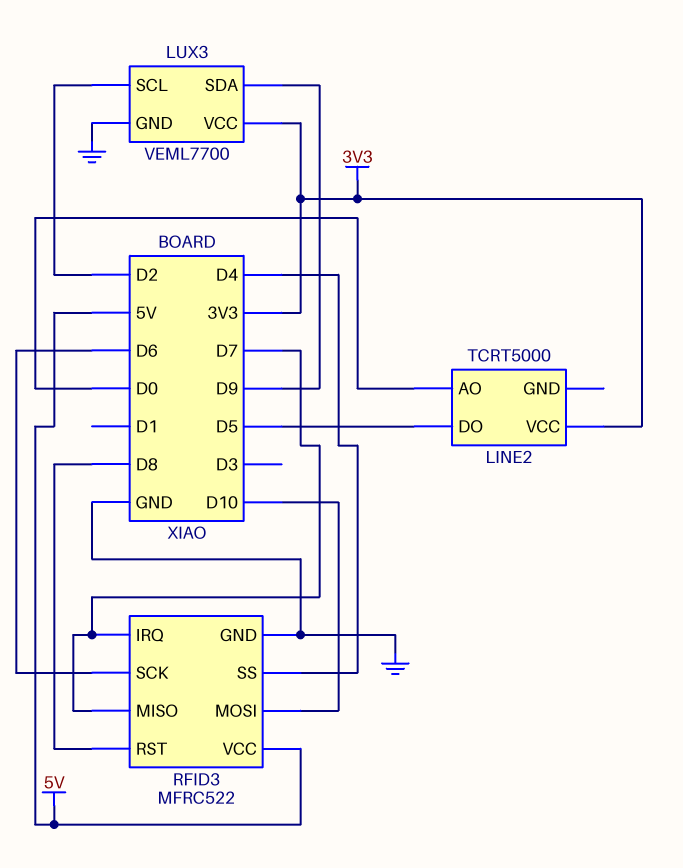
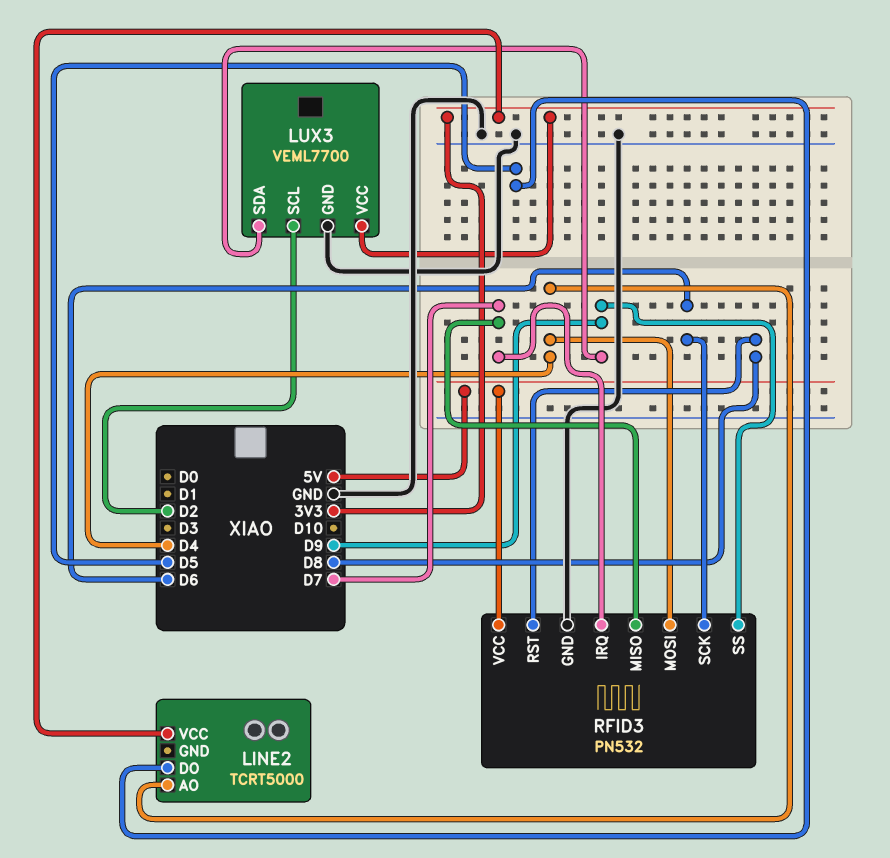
LINE2 pin AO: D0 -> D4
RFID3: MFRC522 -> PN532
RFID3 pin MOSI: D10 -> D4
RFID3 pin SS: D4 -> D9

